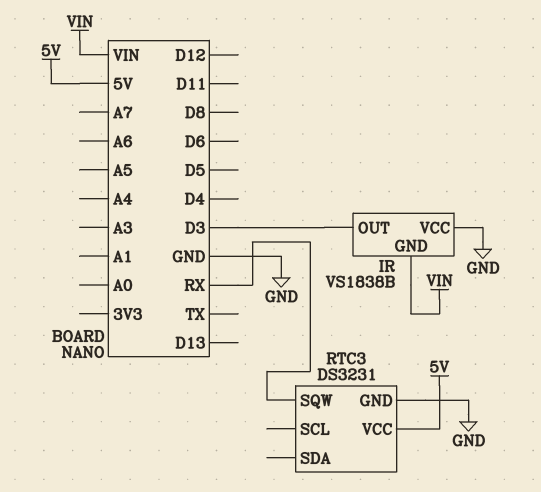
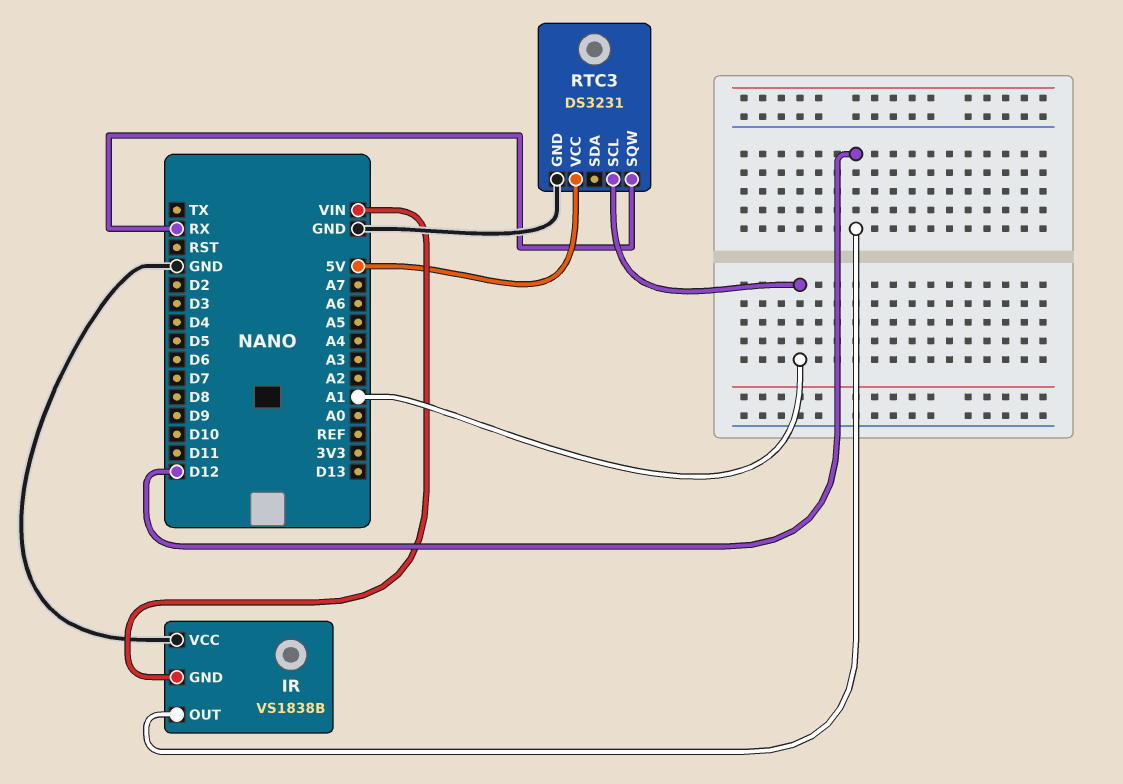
IR pin OUT: D3 -> D12
RTC3 pin SCL: none -> A1

